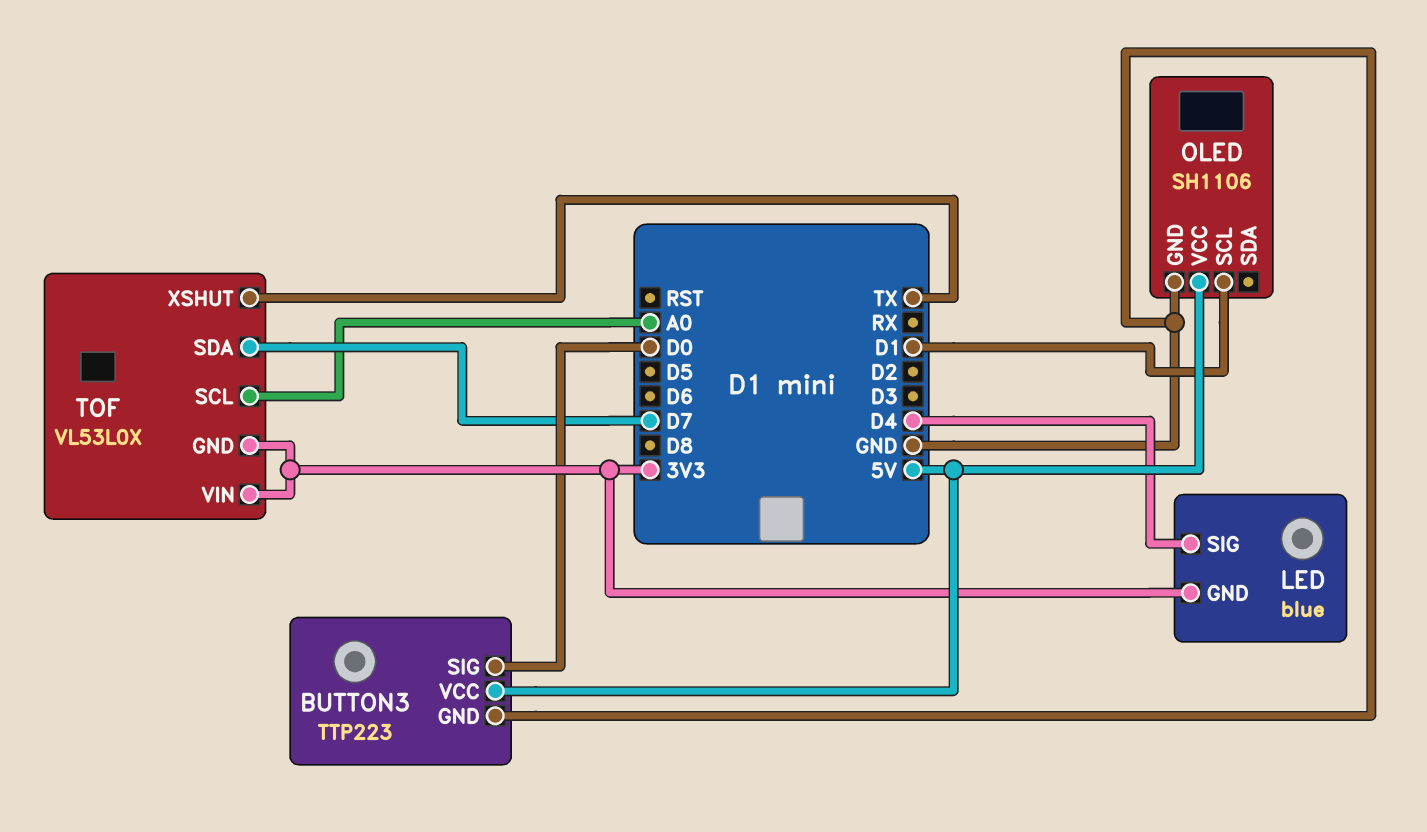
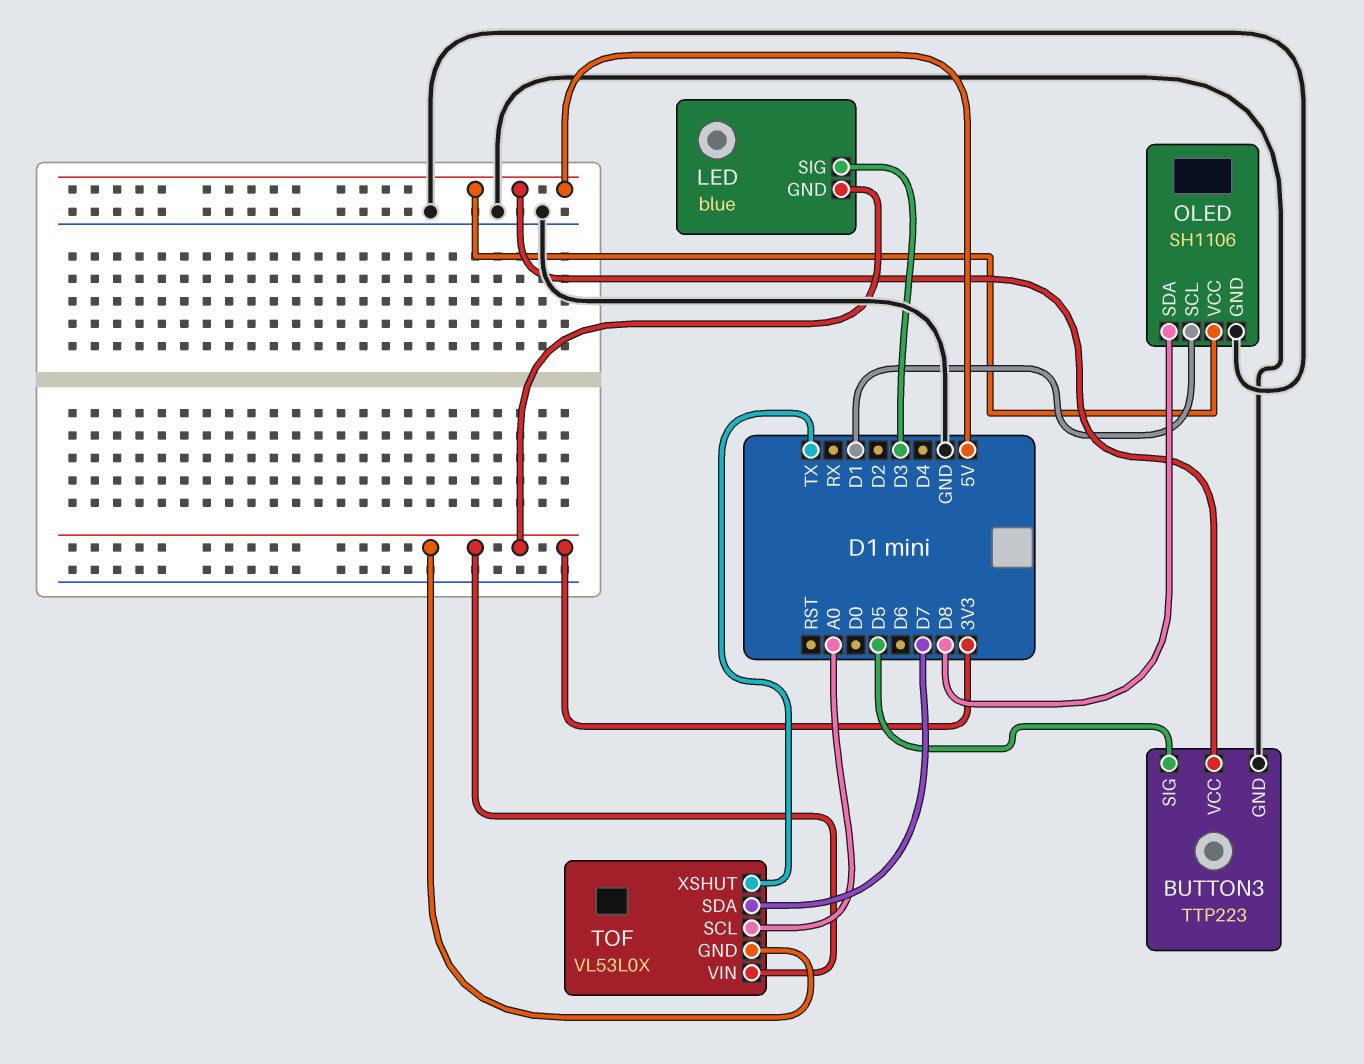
BUTTON3 pin SIG: D0 -> D5
LED pin SIG: D4 -> D3
OLED pin SDA: none -> D8

